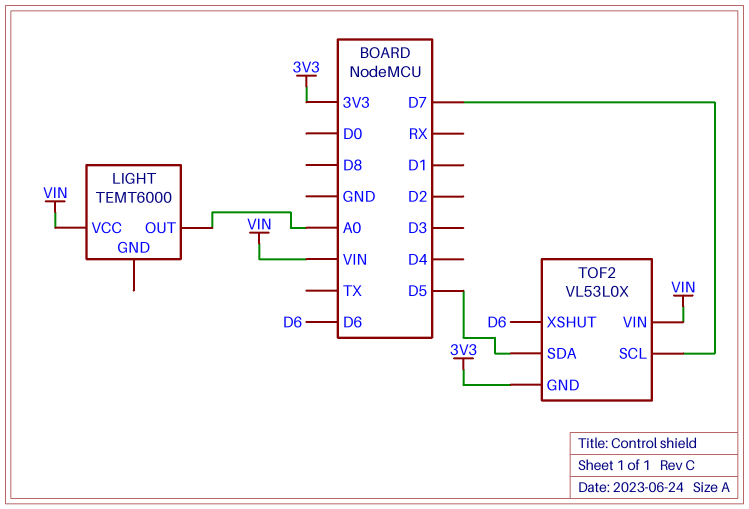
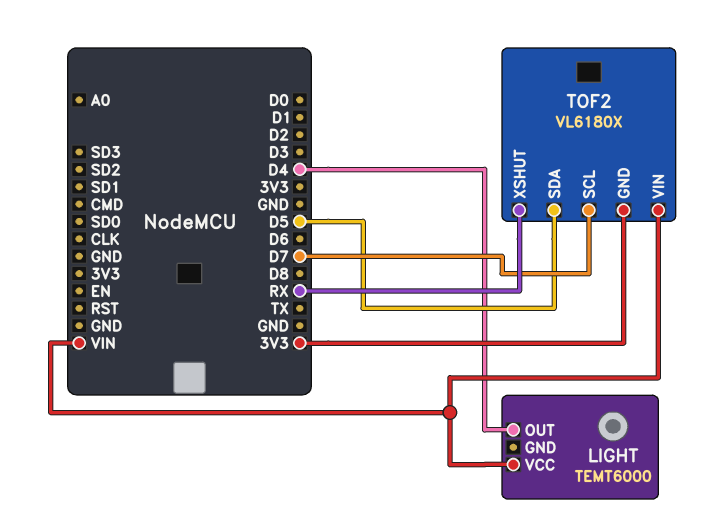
LIGHT pin OUT: A0 -> D4
TOF2: VL53L0X -> VL6180X
TOF2 pin XSHUT: D6 -> RX

